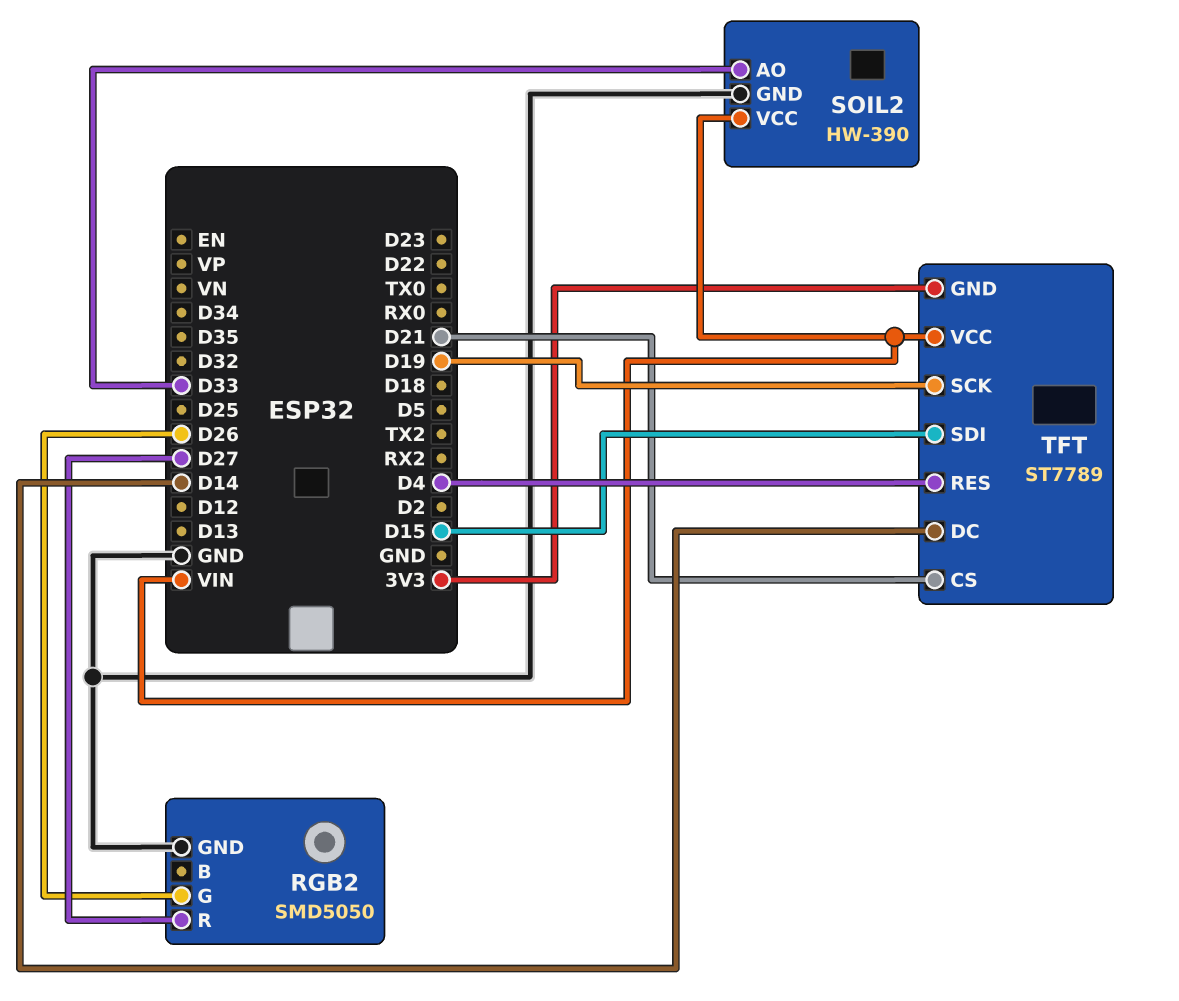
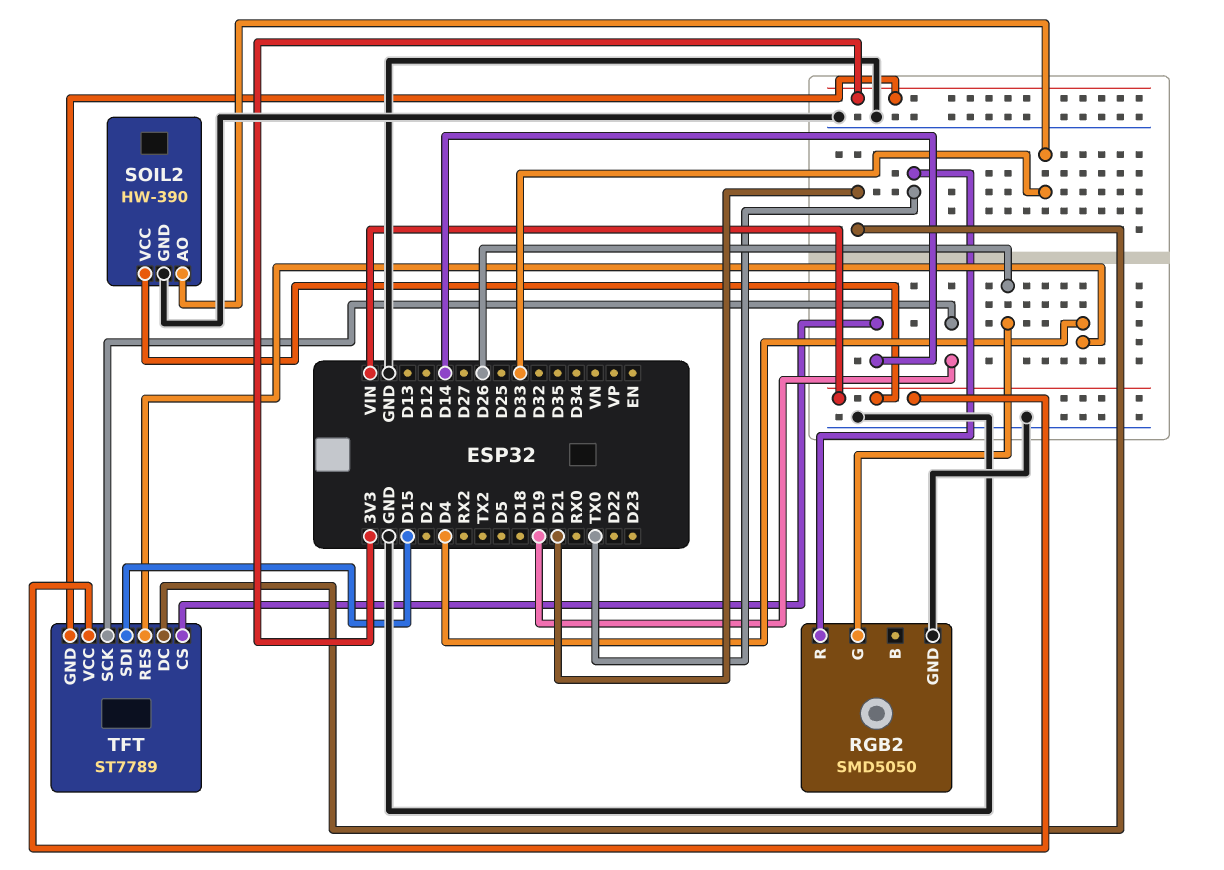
RGB2 pin R: D27 -> TX0
TFT pin CS: D21 -> D14
TFT pin DC: D14 -> D21

